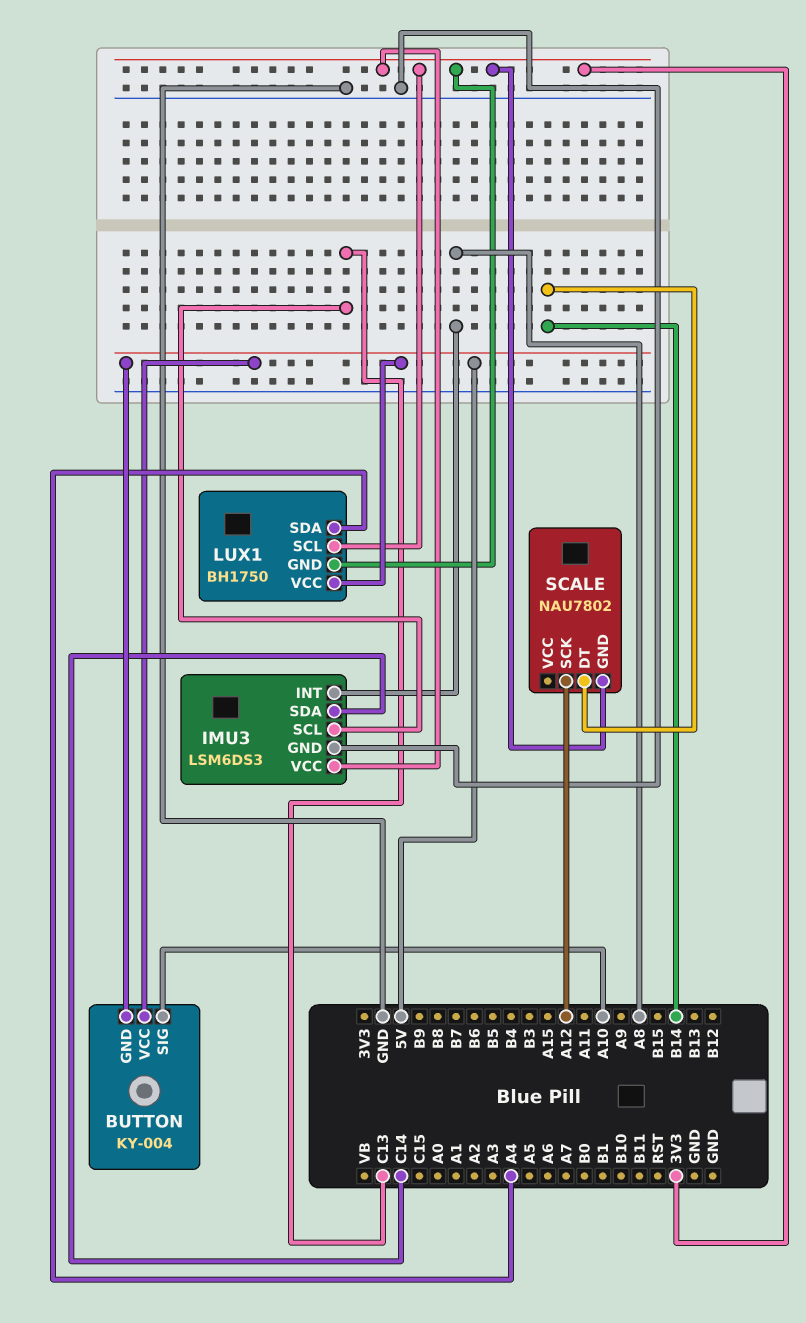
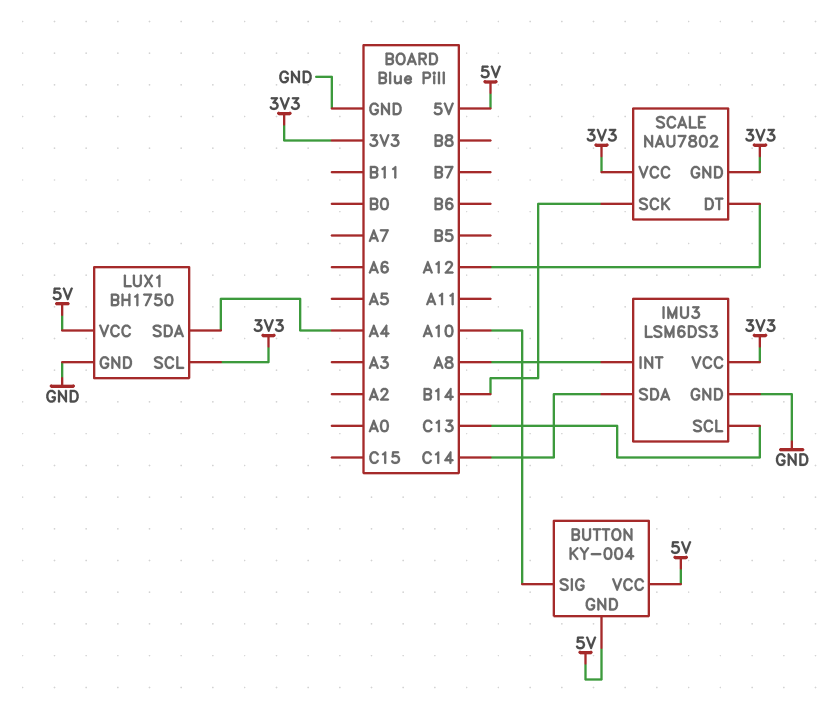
LUX1 pin GND: 3V3 -> GND
SCALE pin DT: B14 -> A12
SCALE pin SCK: A12 -> B14
SCALE pin VCC: none -> 3V3

